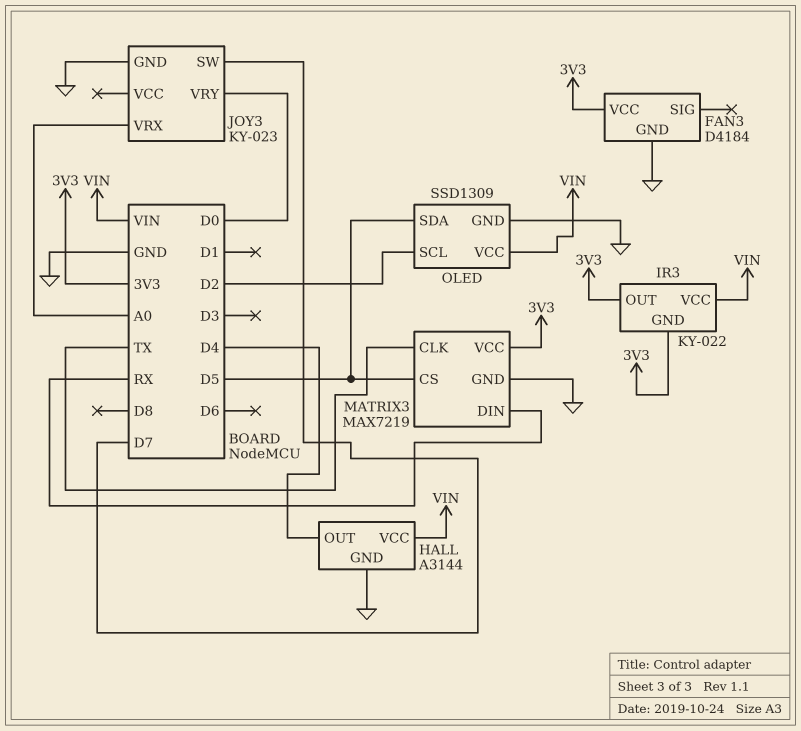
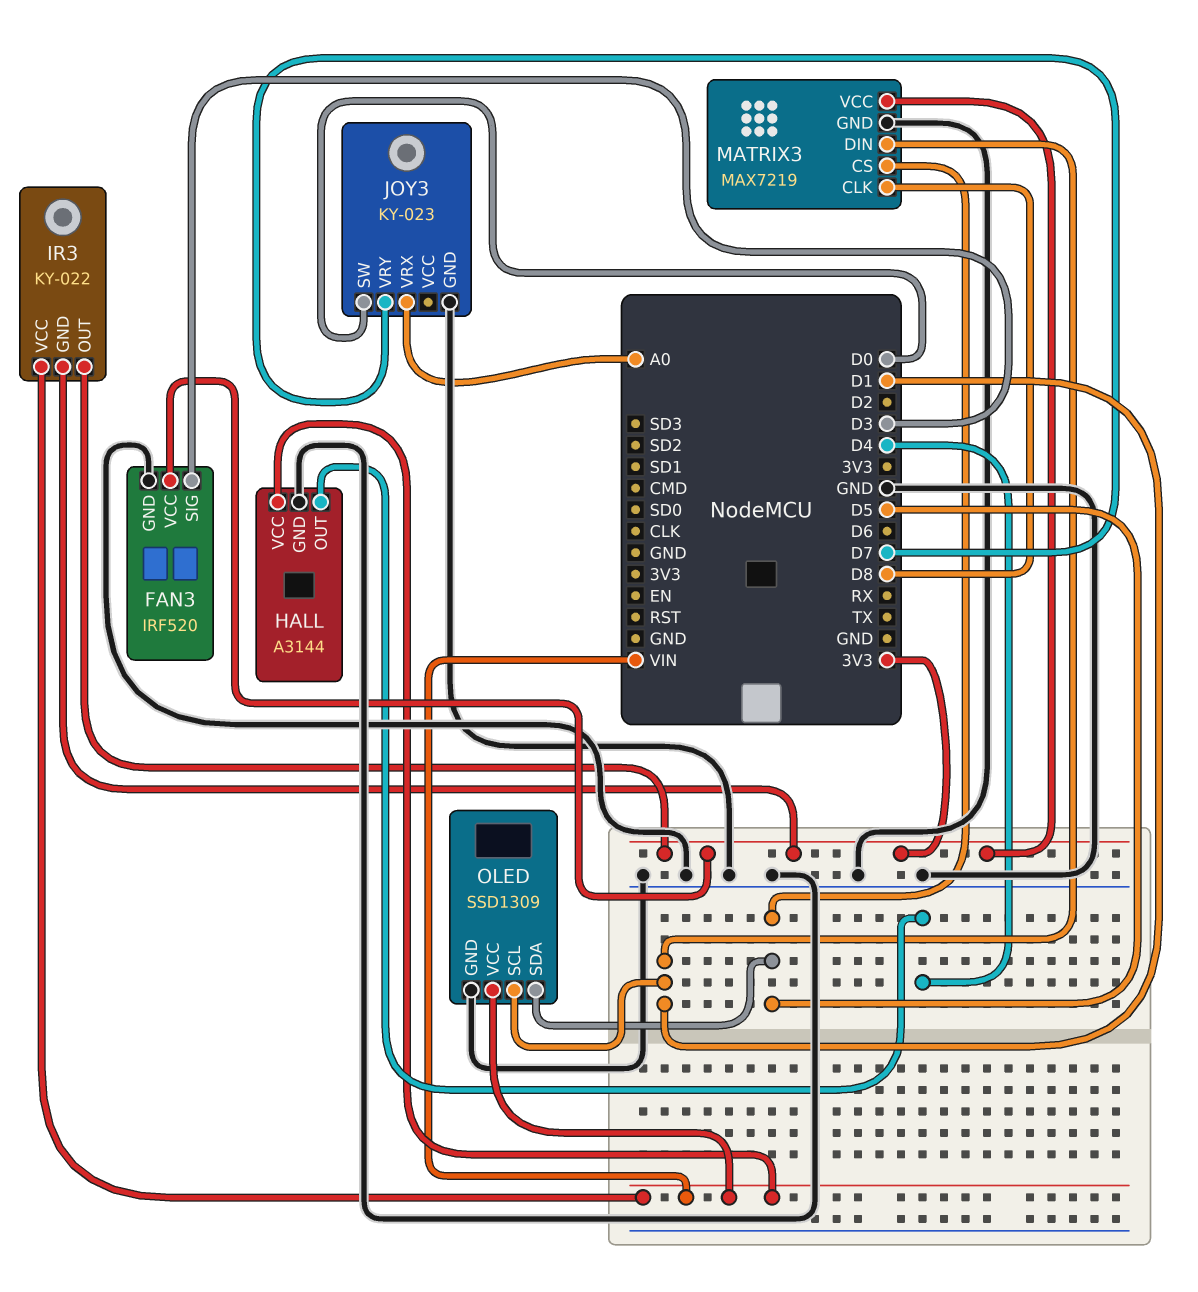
FAN3: D4184 -> IRF520
FAN3 pin SIG: none -> D3
JOY3 pin SW: D7 -> D0
JOY3 pin VRY: D0 -> D7
MATRIX3 pin CLK: TX -> D8
MATRIX3 pin DIN: RX -> D1
OLED pin SCL: D2 -> D1

